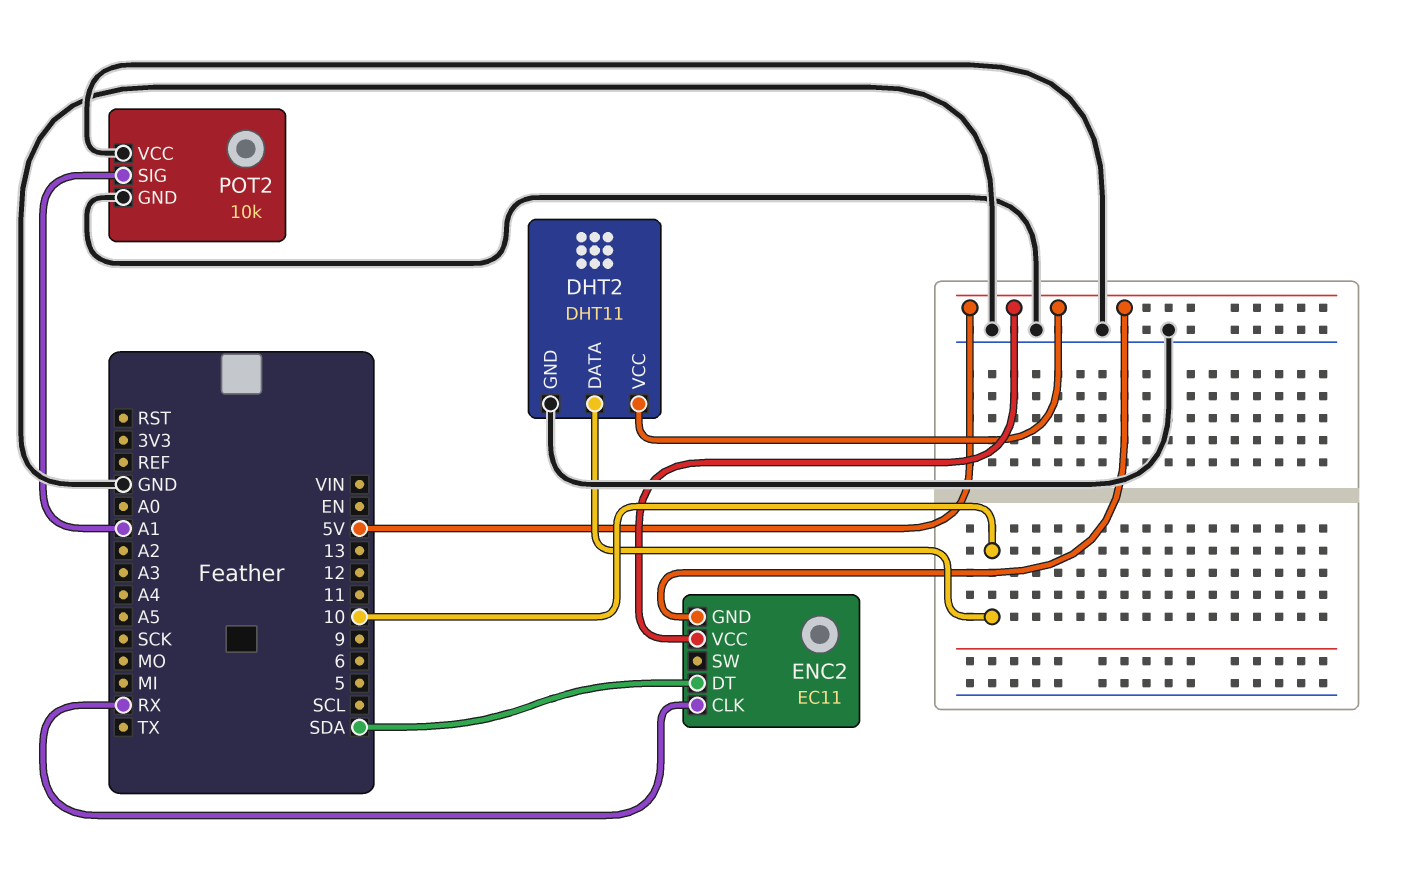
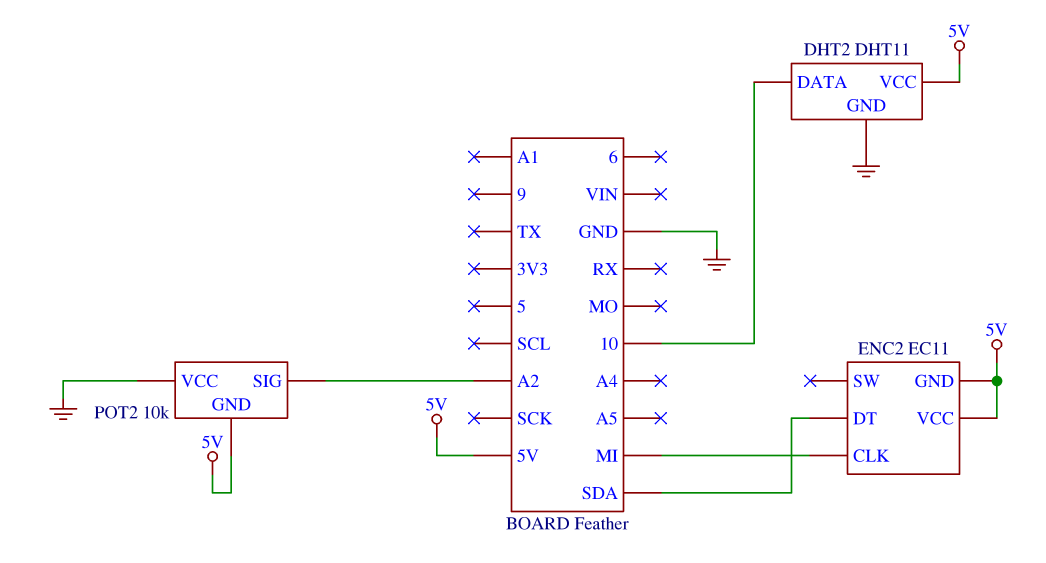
ENC2 pin CLK: RX -> MI
POT2 pin GND: GND -> 5V
POT2 pin SIG: A1 -> A2

